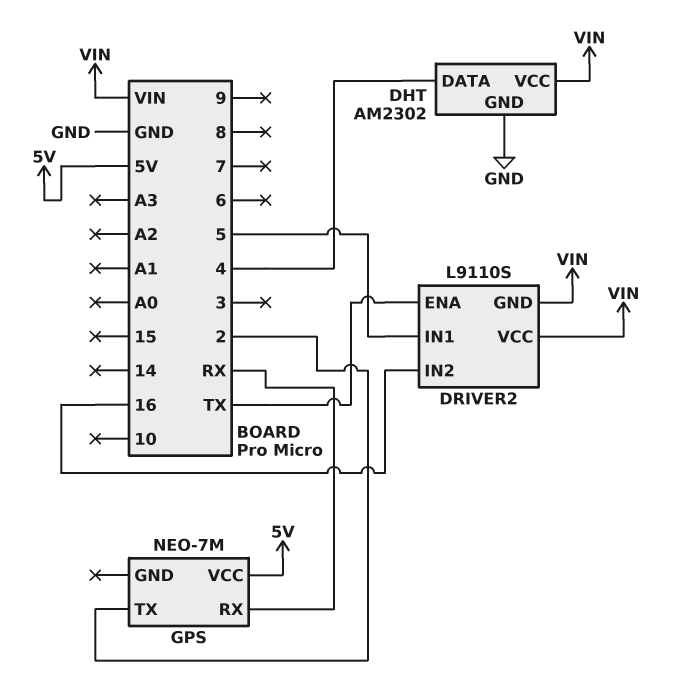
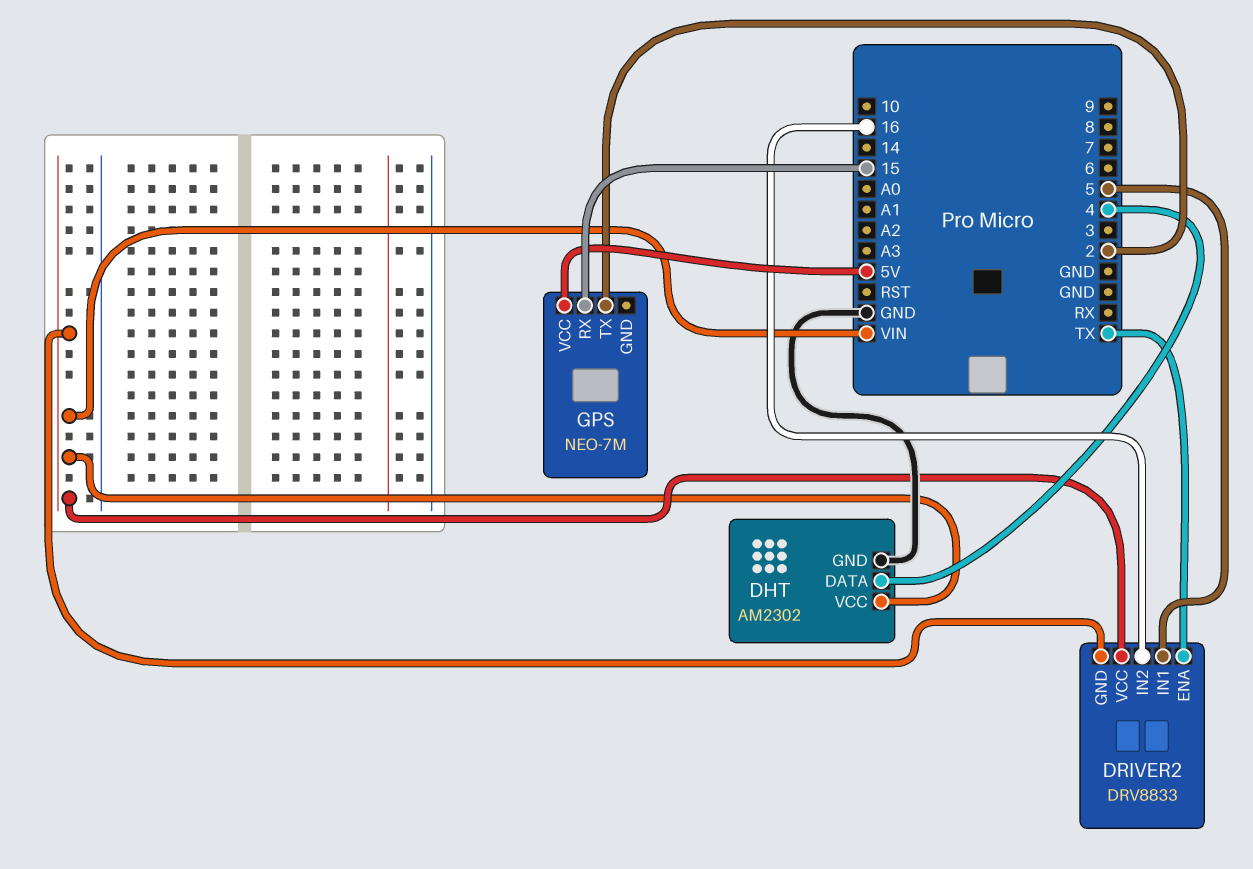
DRIVER2: L9110S -> DRV8833
GPS pin RX: RX -> 15

